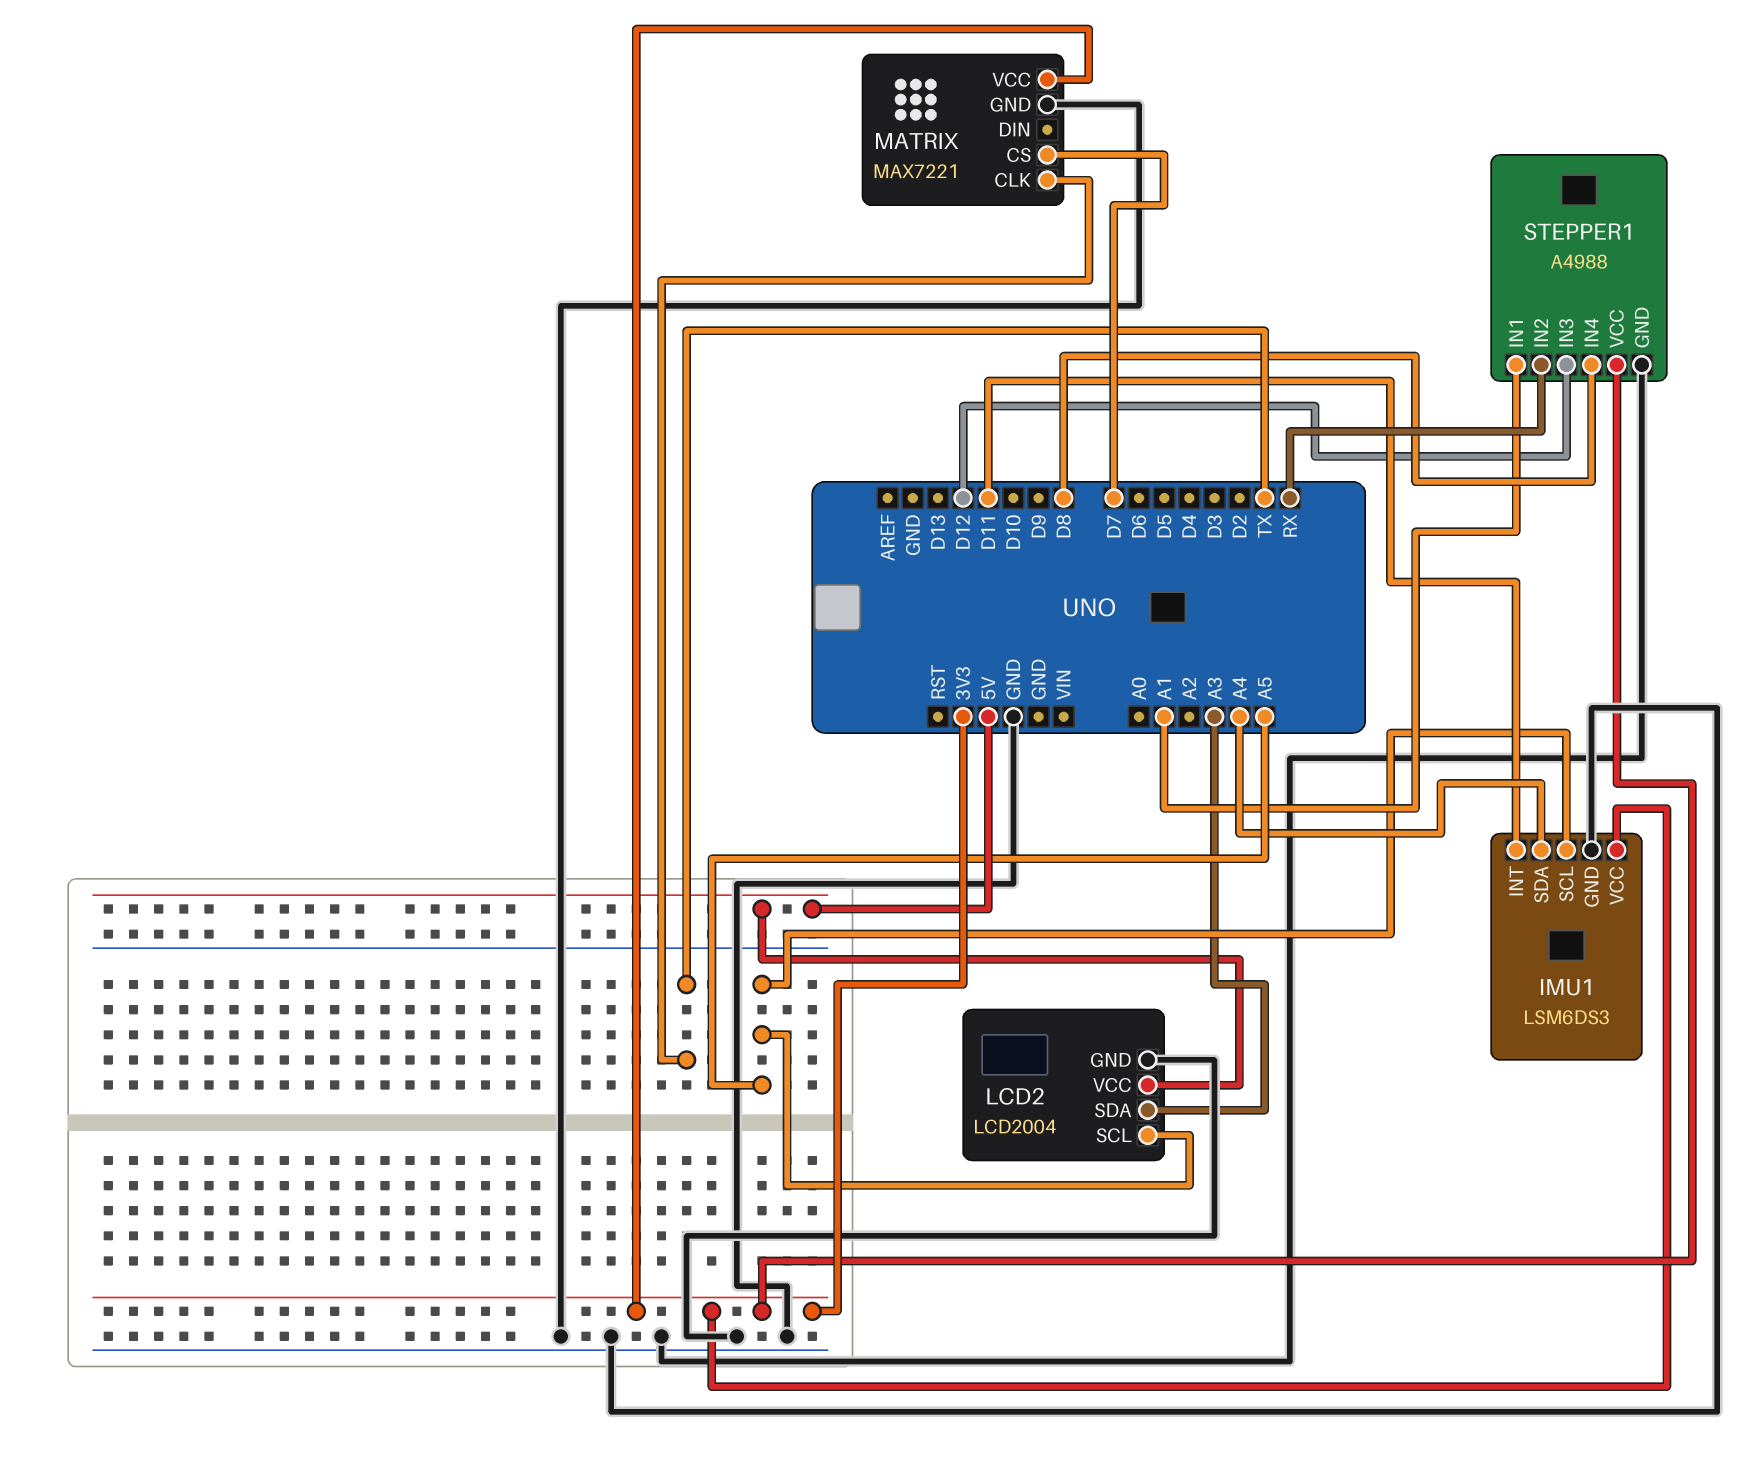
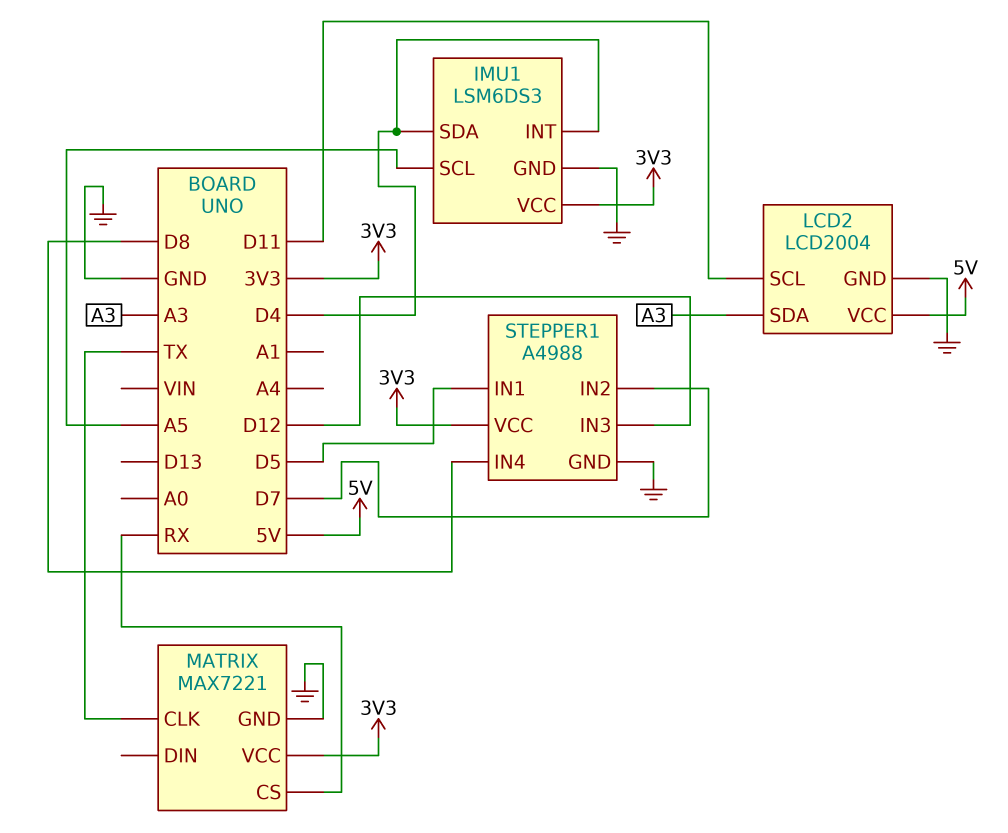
IMU1 pin INT: D11 -> D4
IMU1 pin SDA: A4 -> D4
LCD2 pin SCL: A5 -> D11
MATRIX pin CS: D7 -> RX
STEPPER1 pin IN1: A1 -> D5
STEPPER1 pin IN2: RX -> D7

